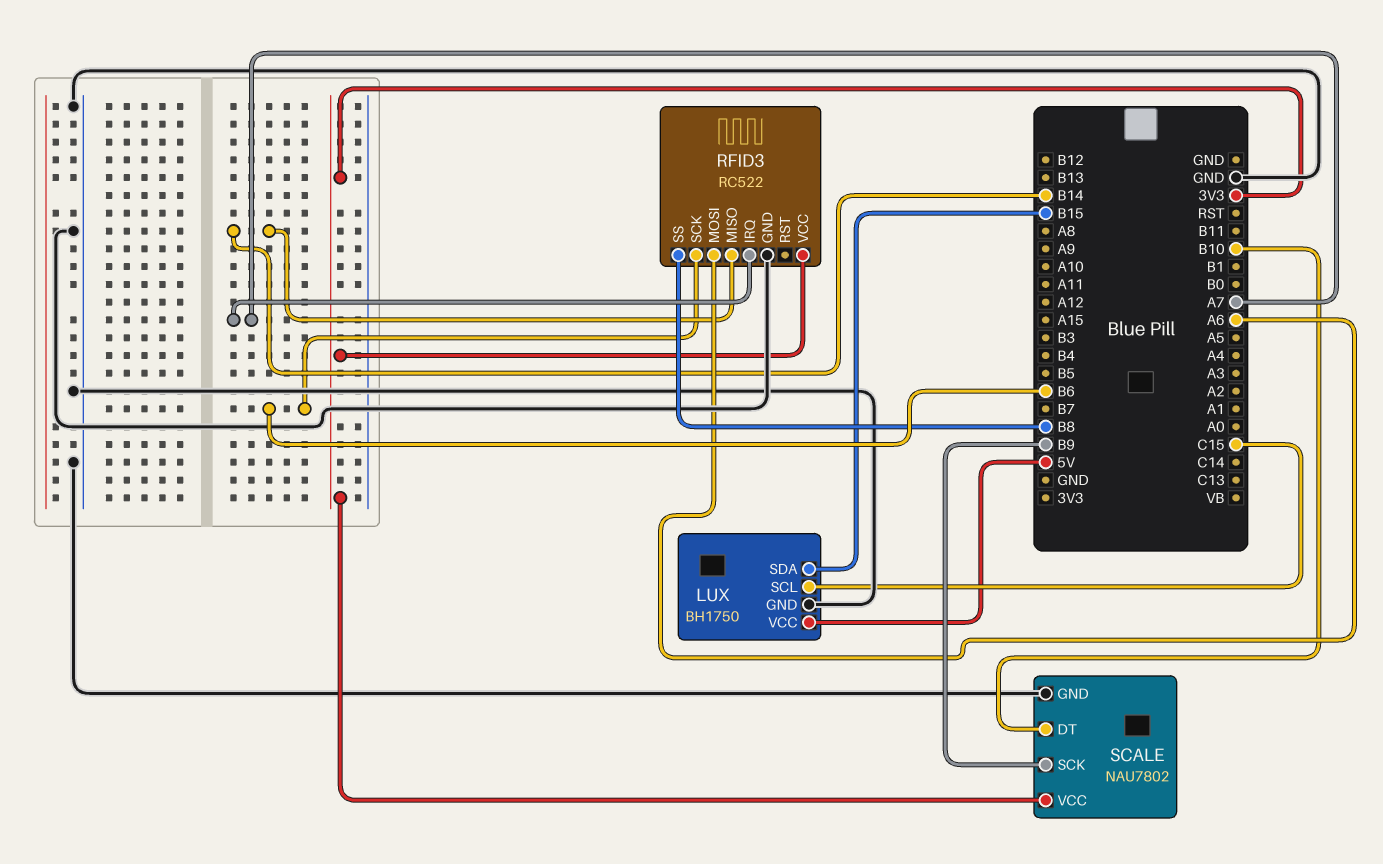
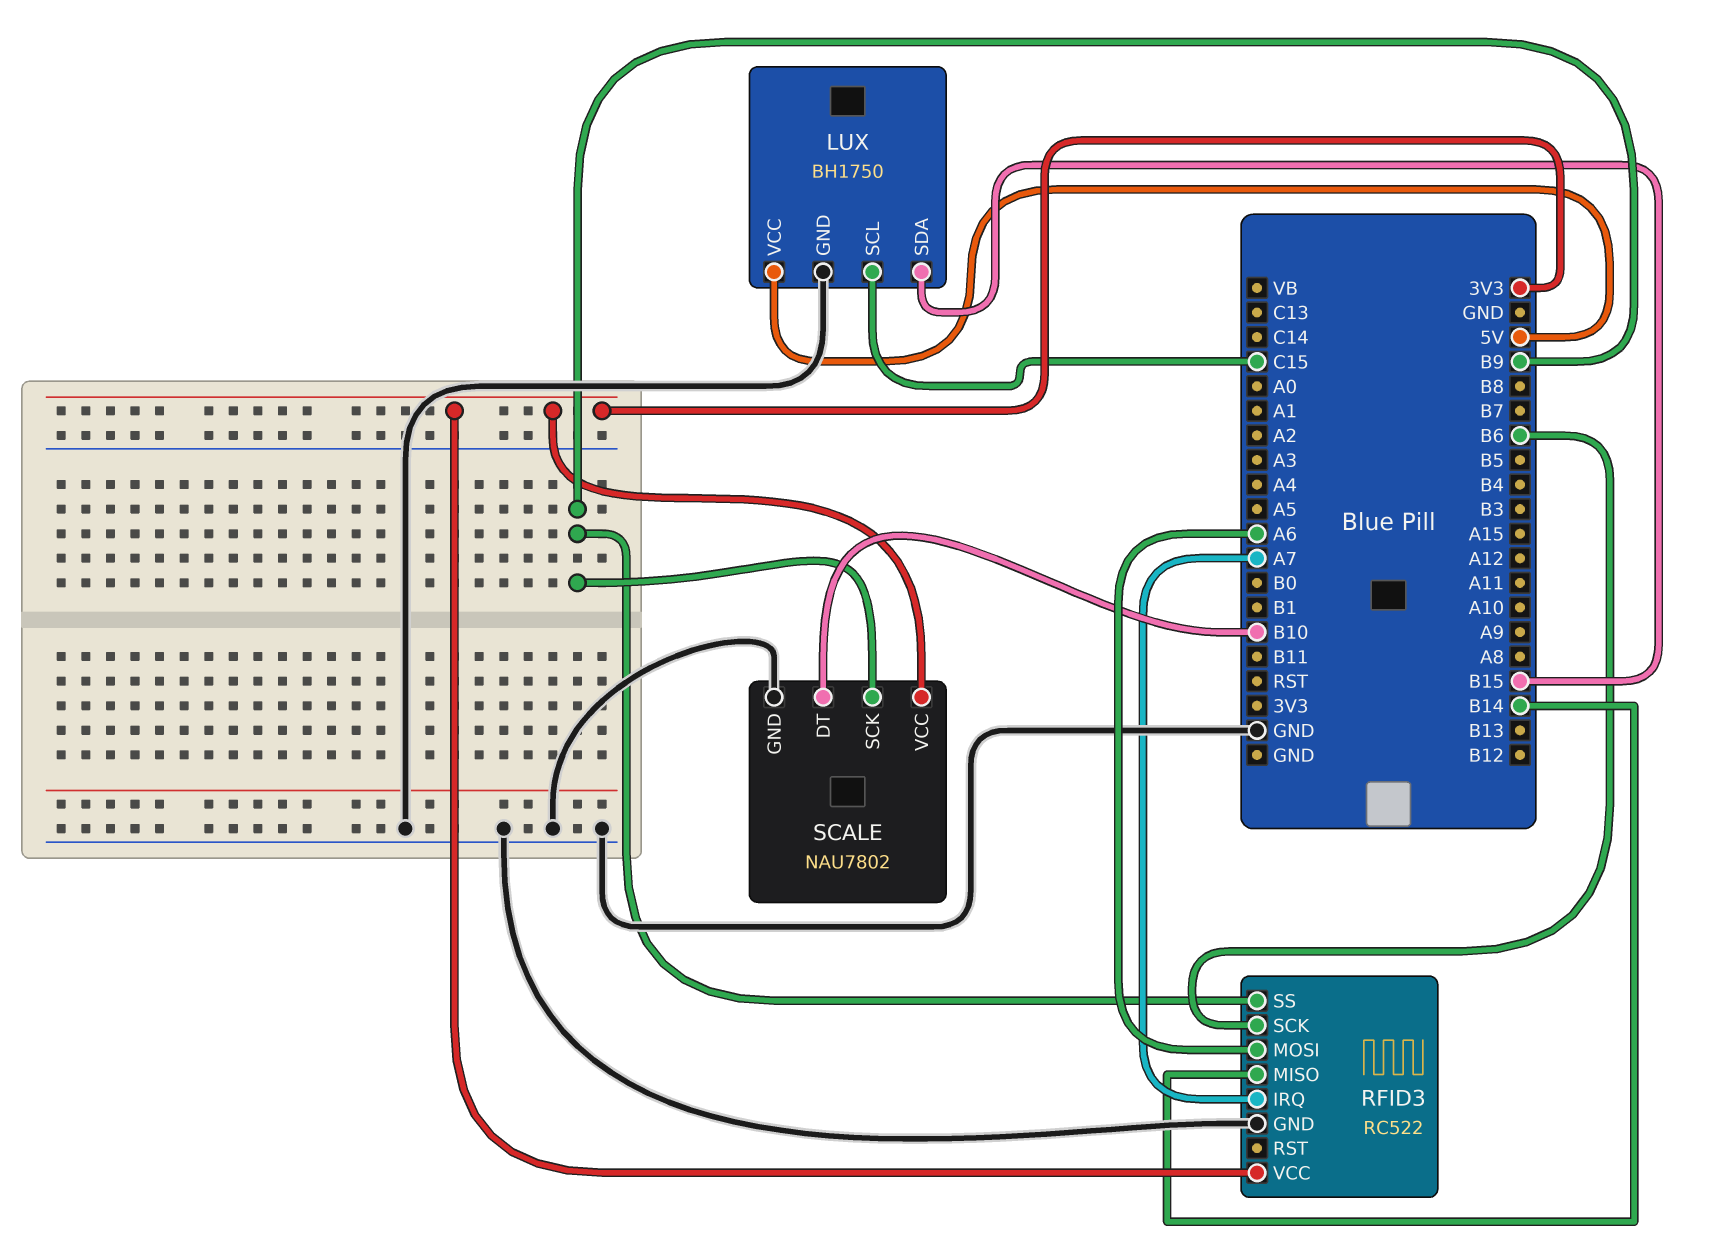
RFID3 pin SS: B8 -> B9

